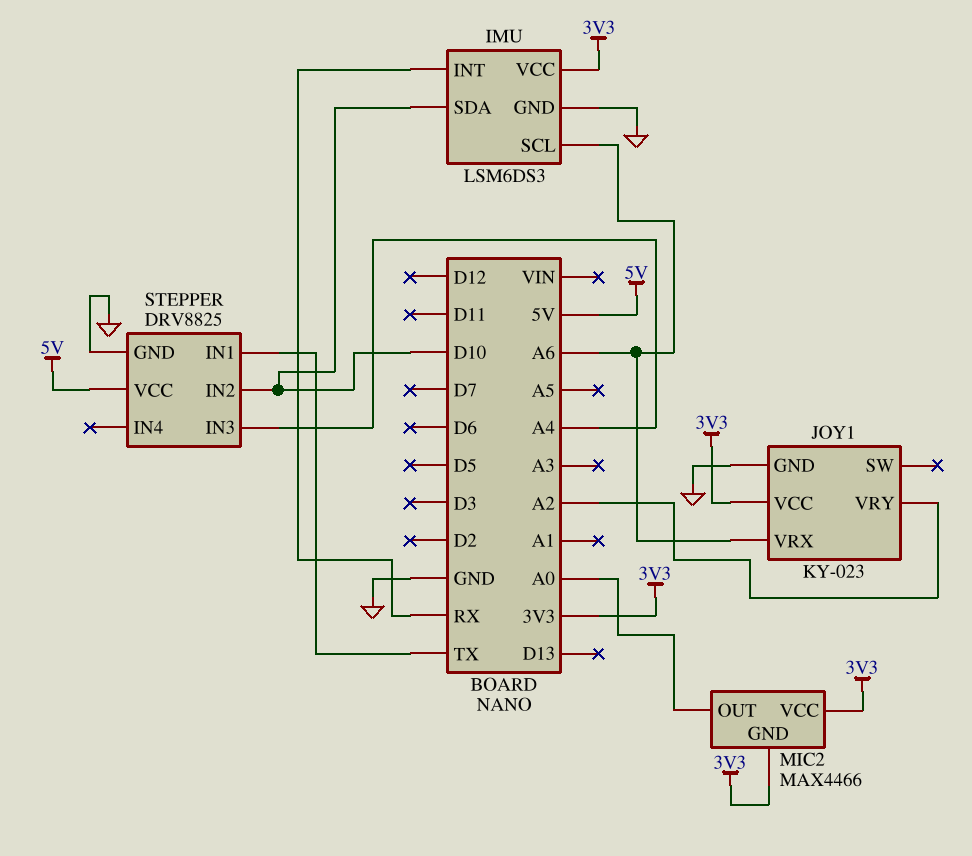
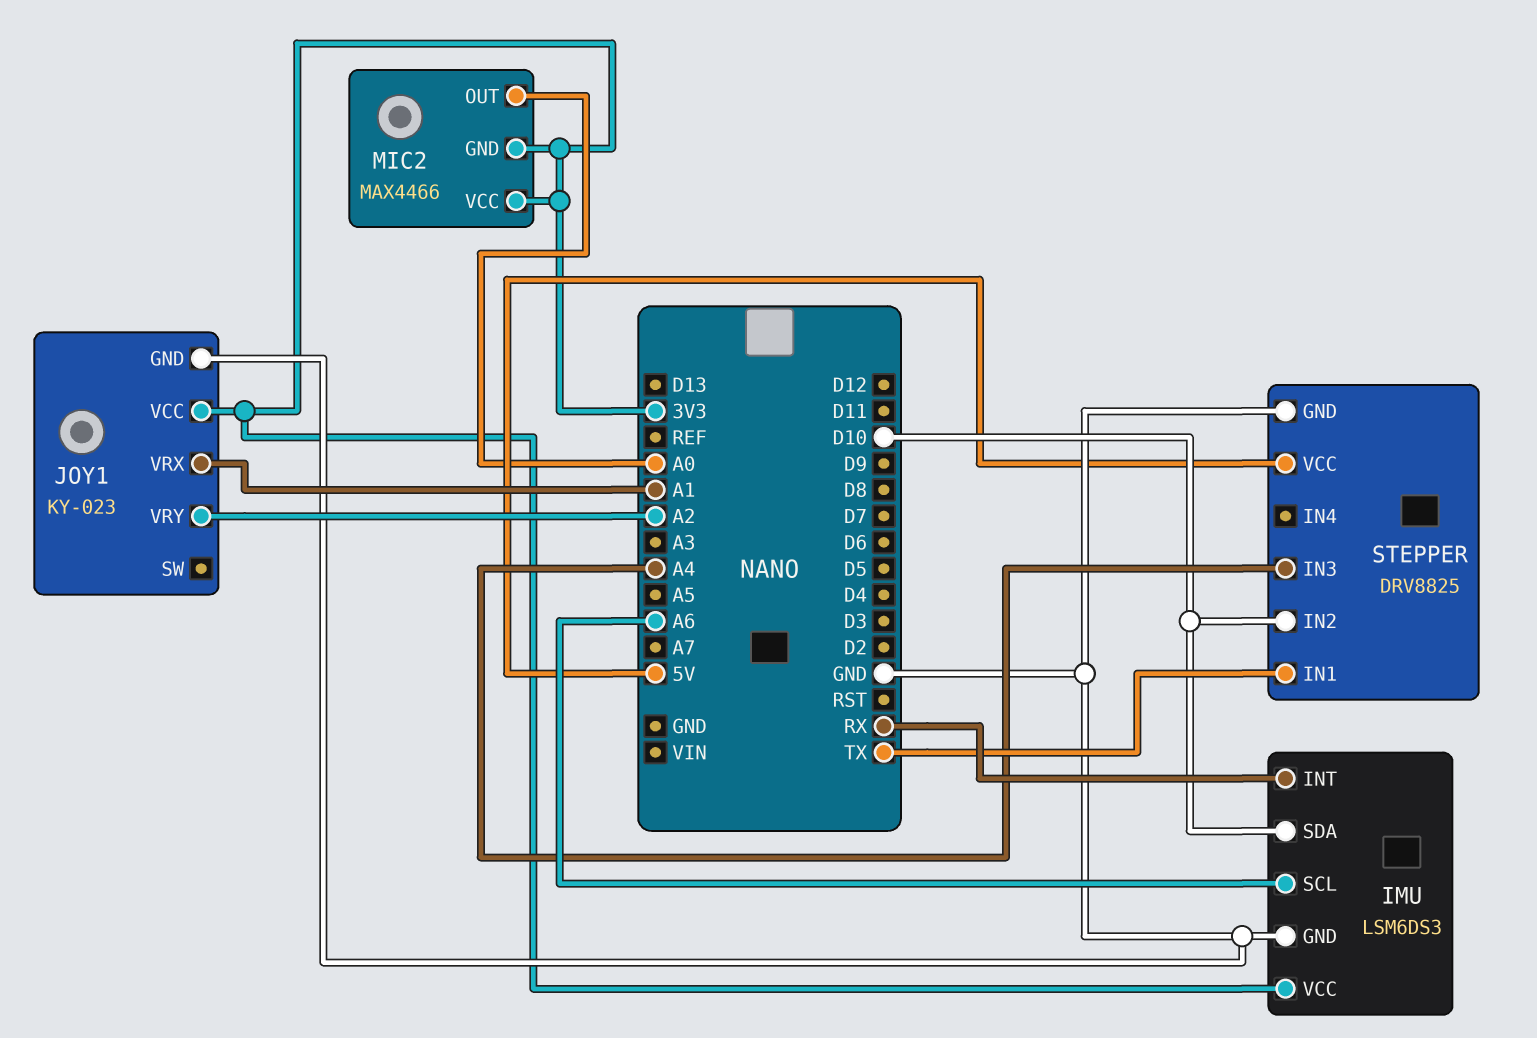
JOY1 pin VRX: A6 -> A1

